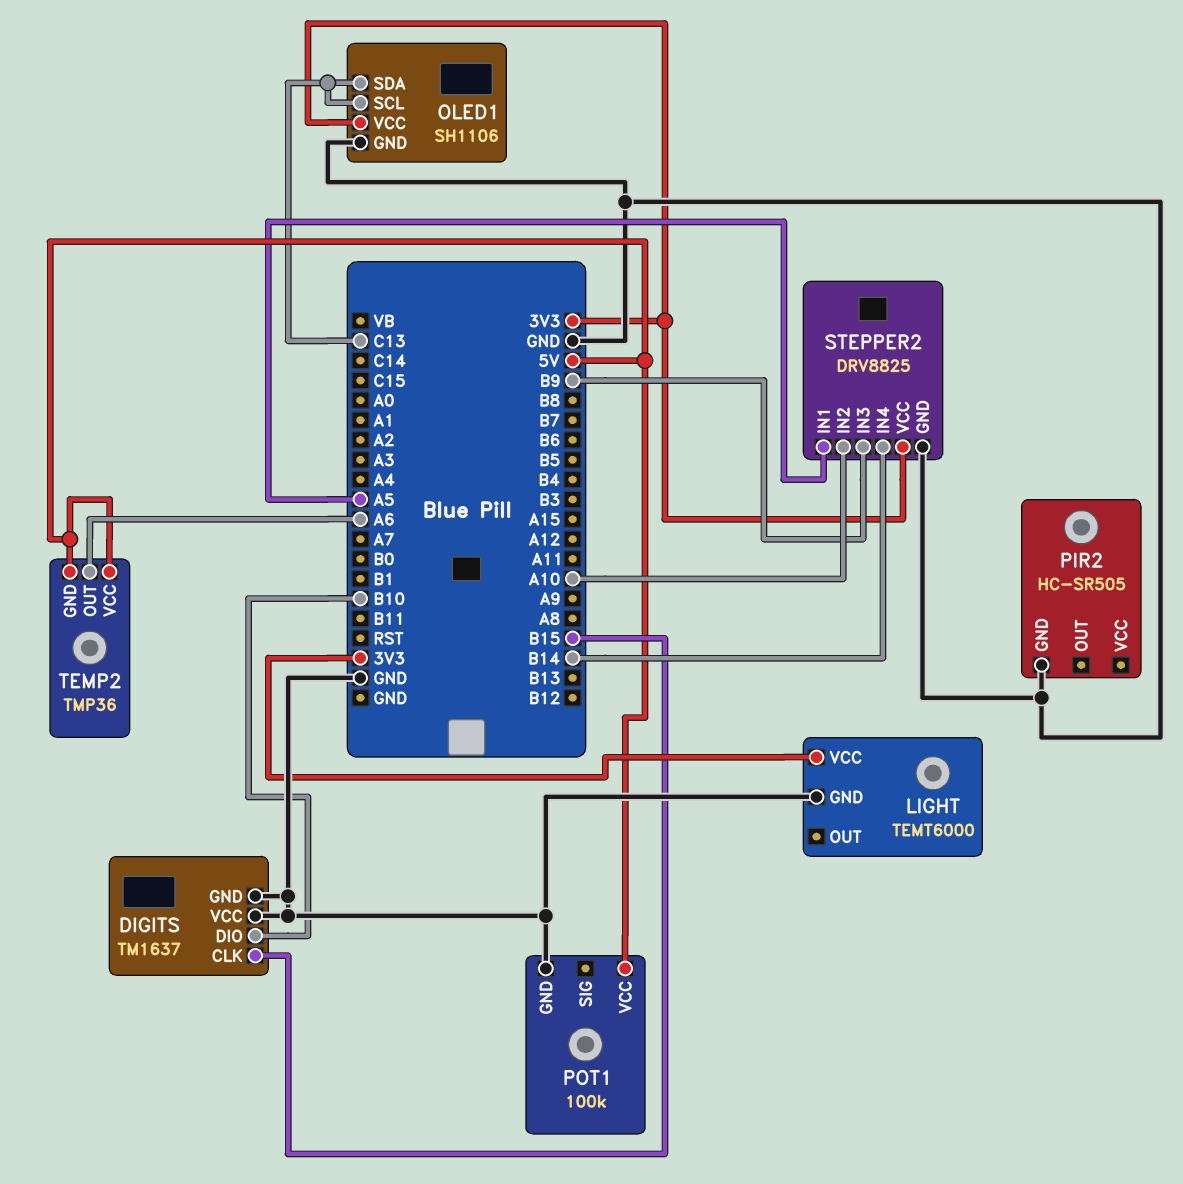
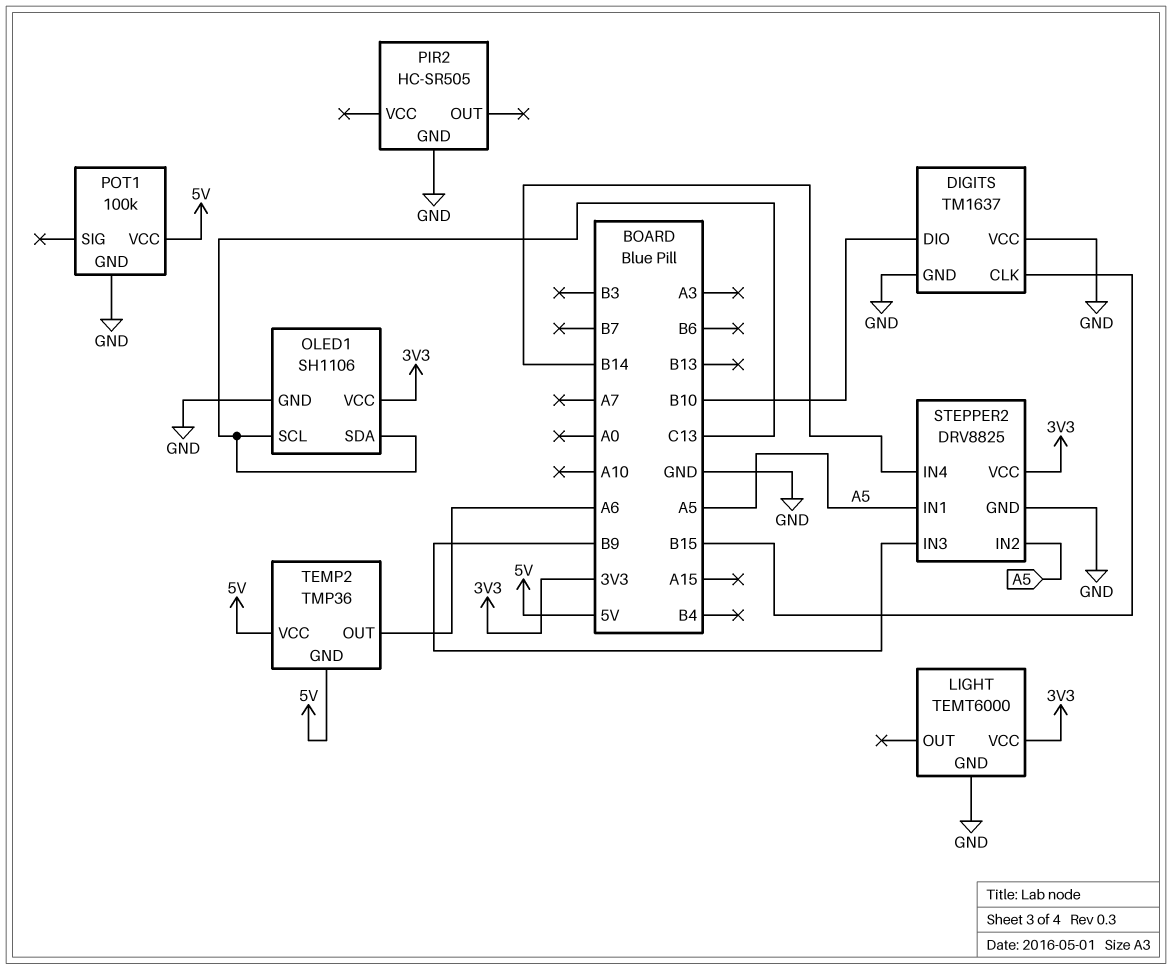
STEPPER2 pin IN2: A10 -> A5

